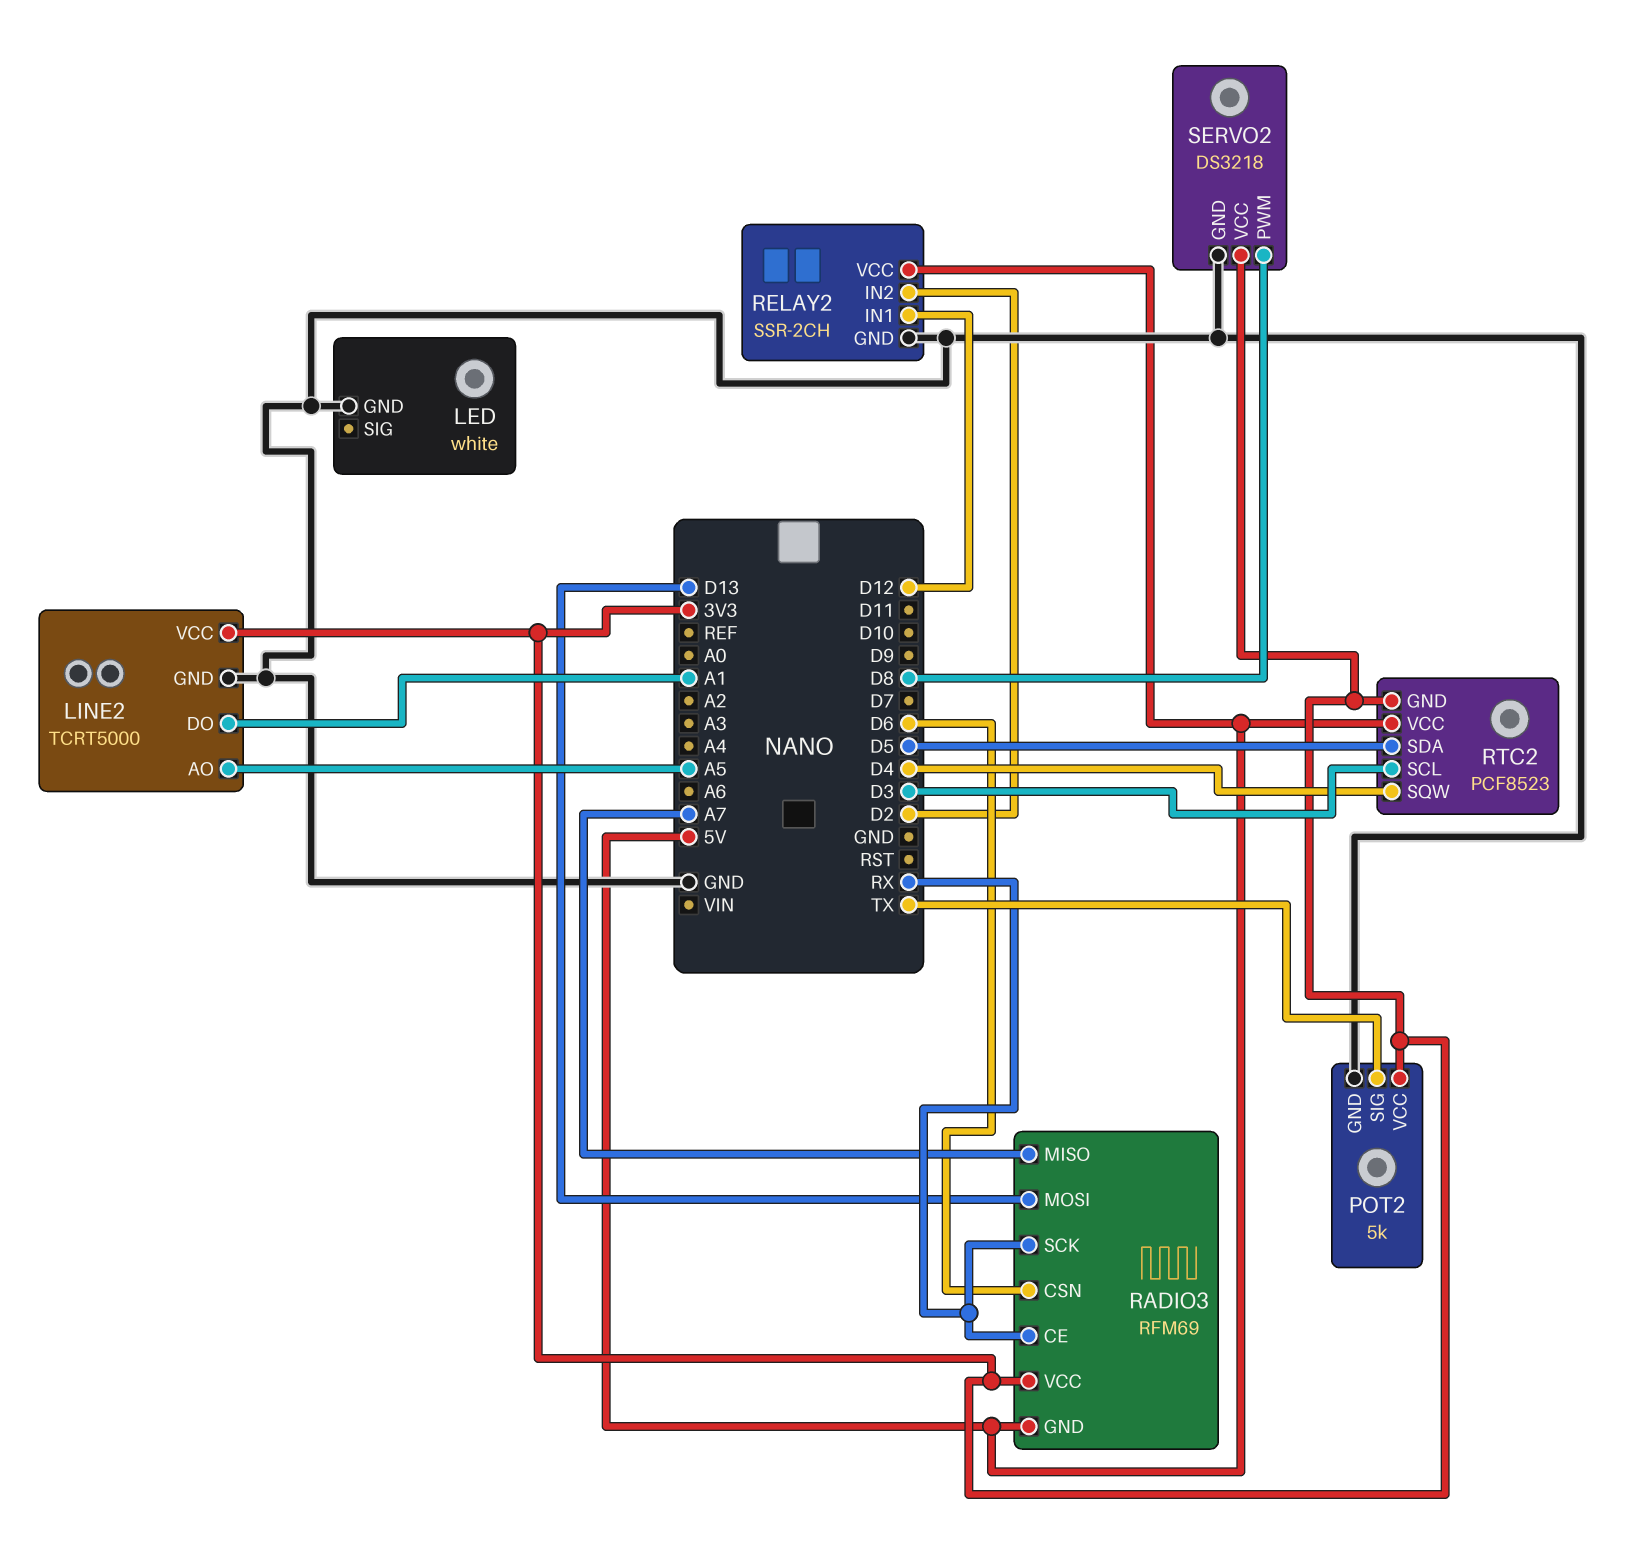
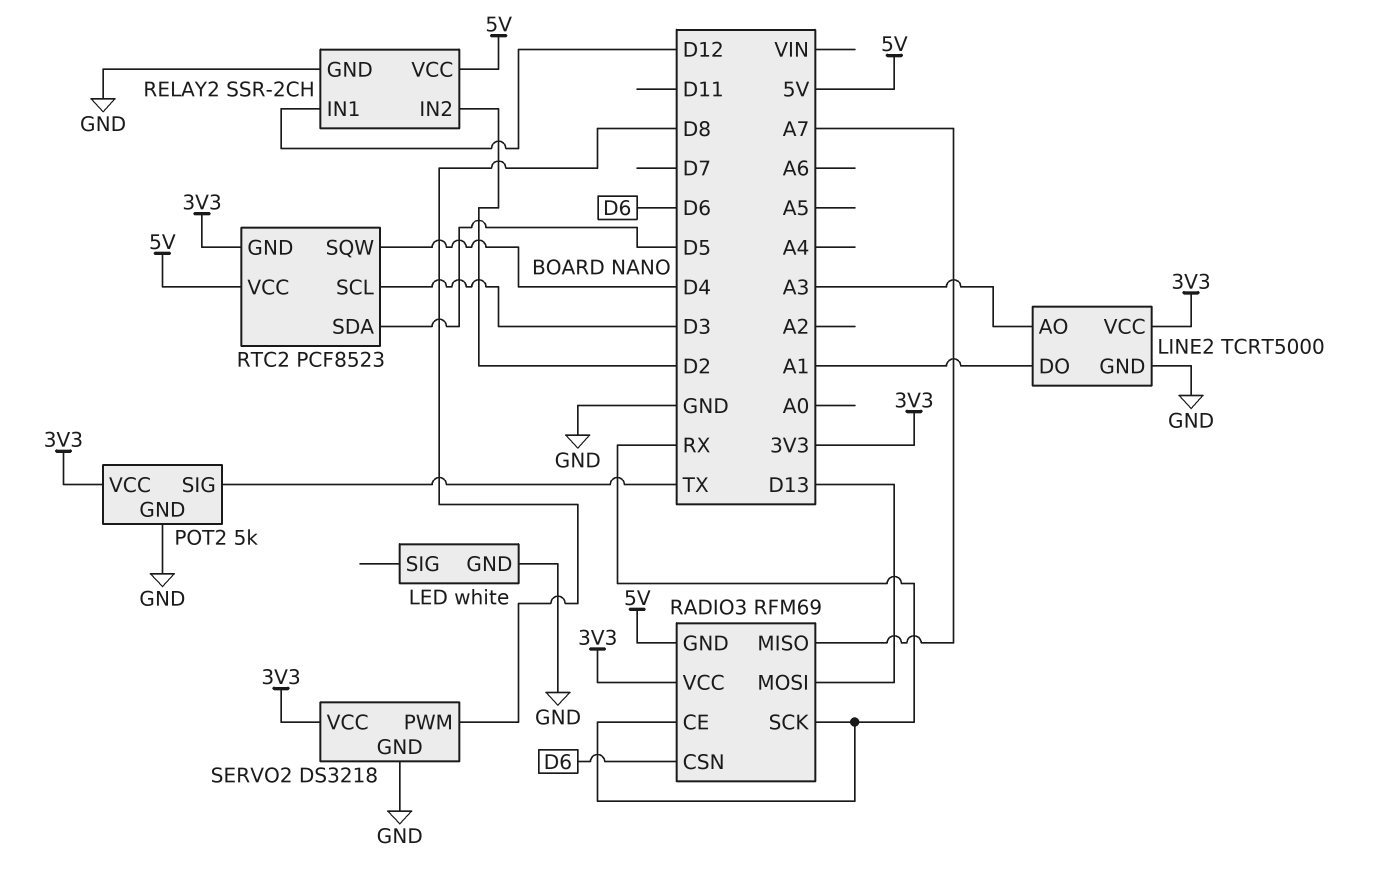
LINE2 pin AO: A5 -> A3

